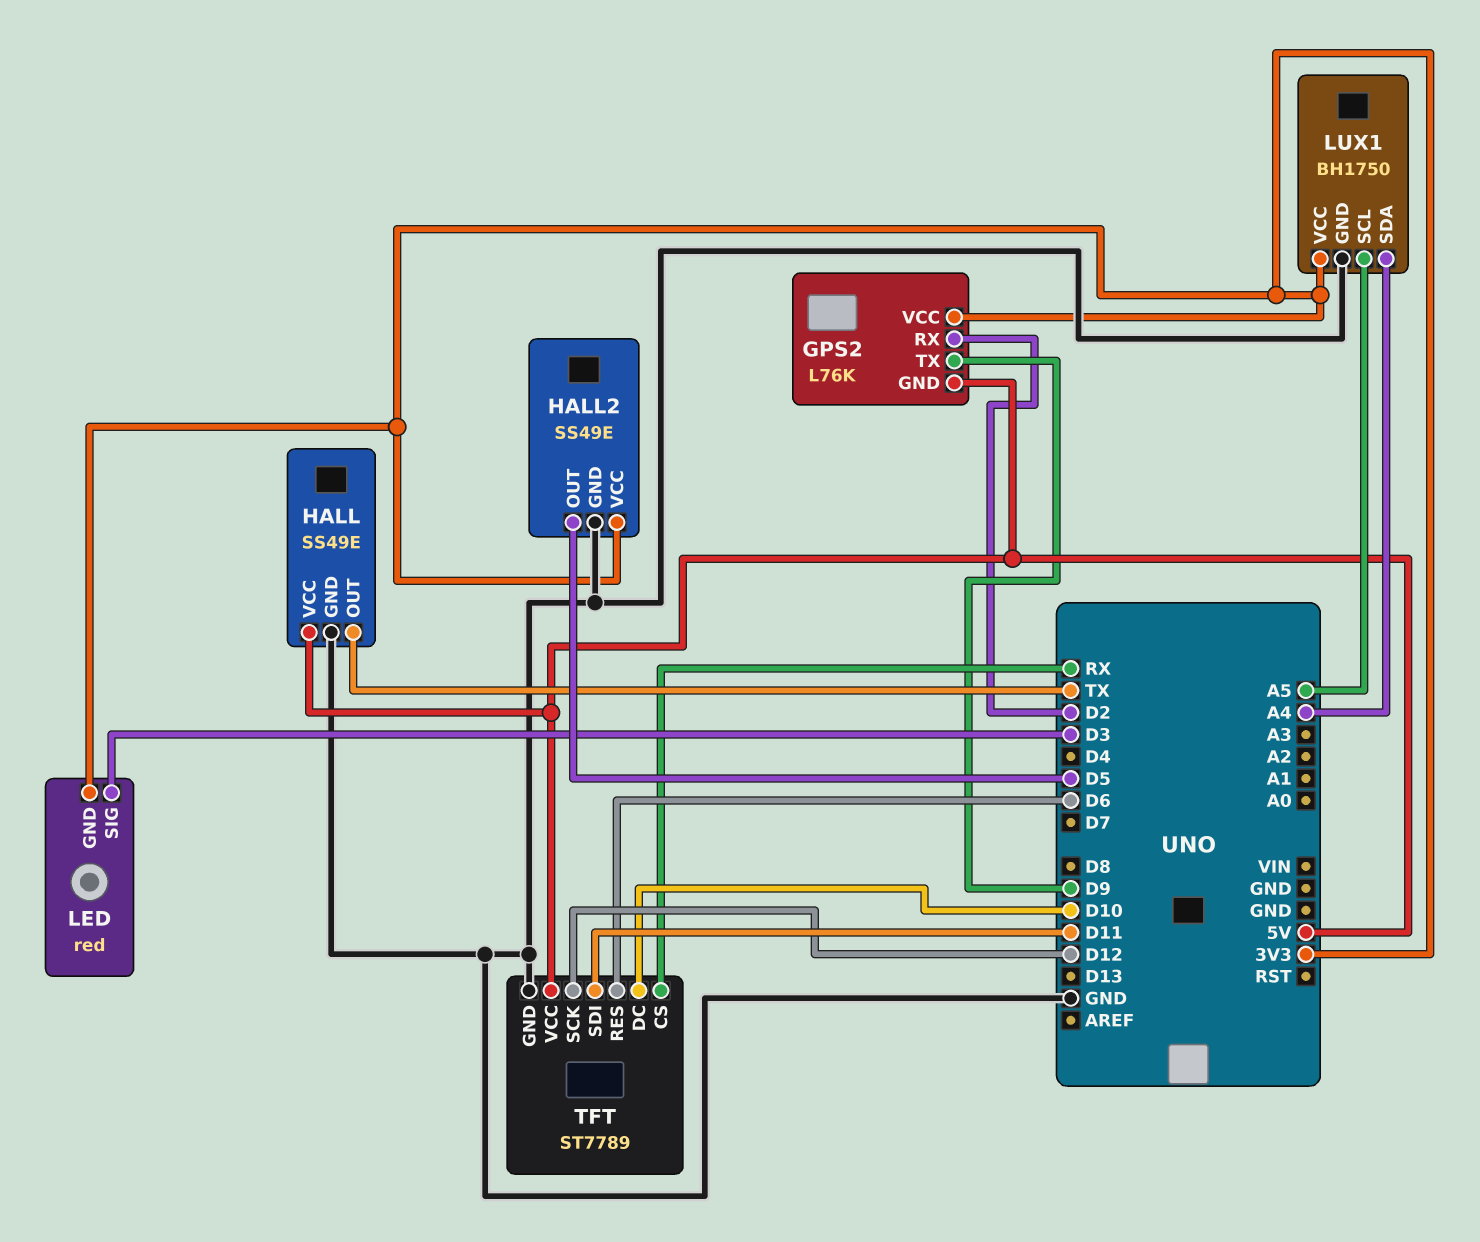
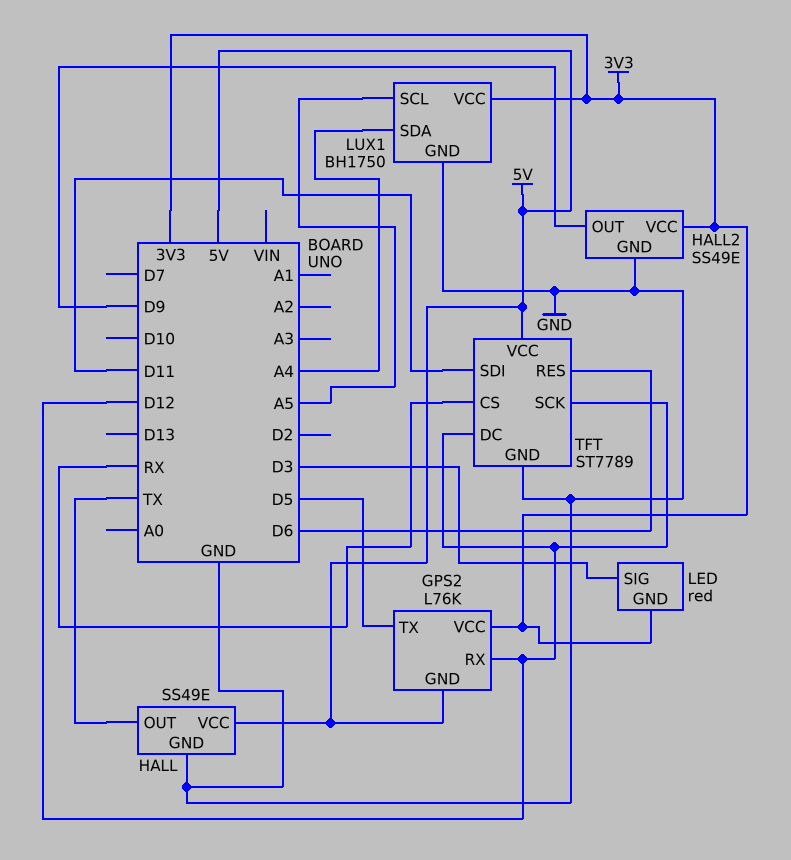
GPS2 pin RX: D2 -> D12
GPS2 pin TX: D9 -> D5
HALL2 pin OUT: D5 -> D9
TFT pin DC: D10 -> D12

